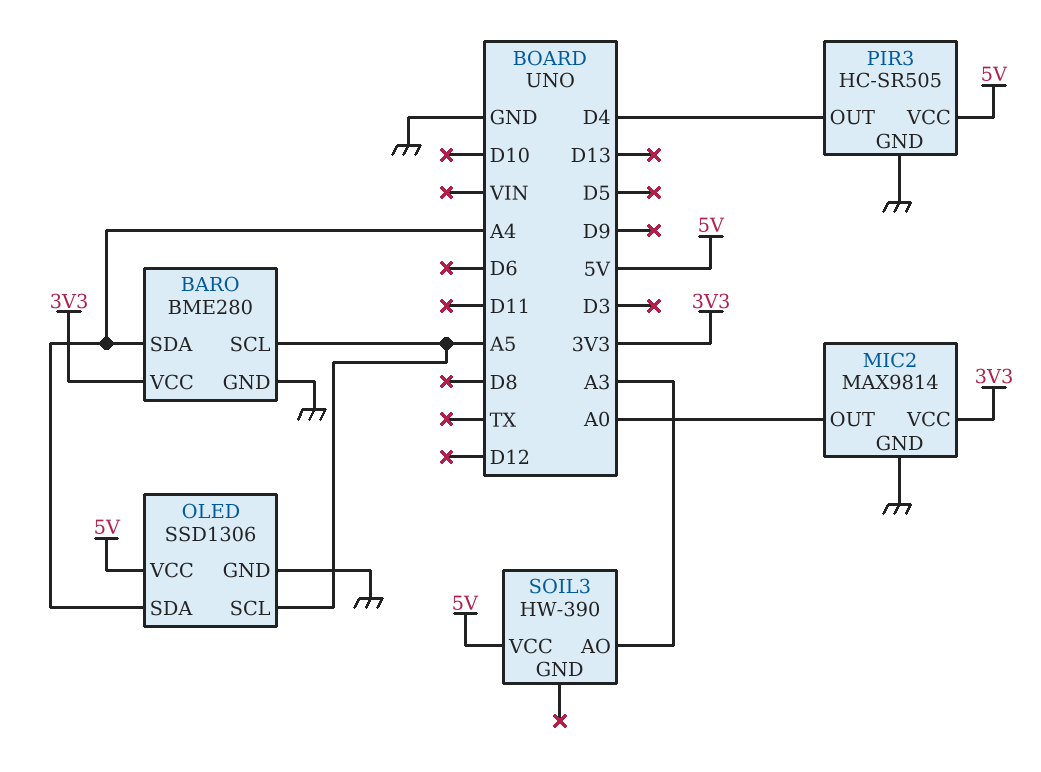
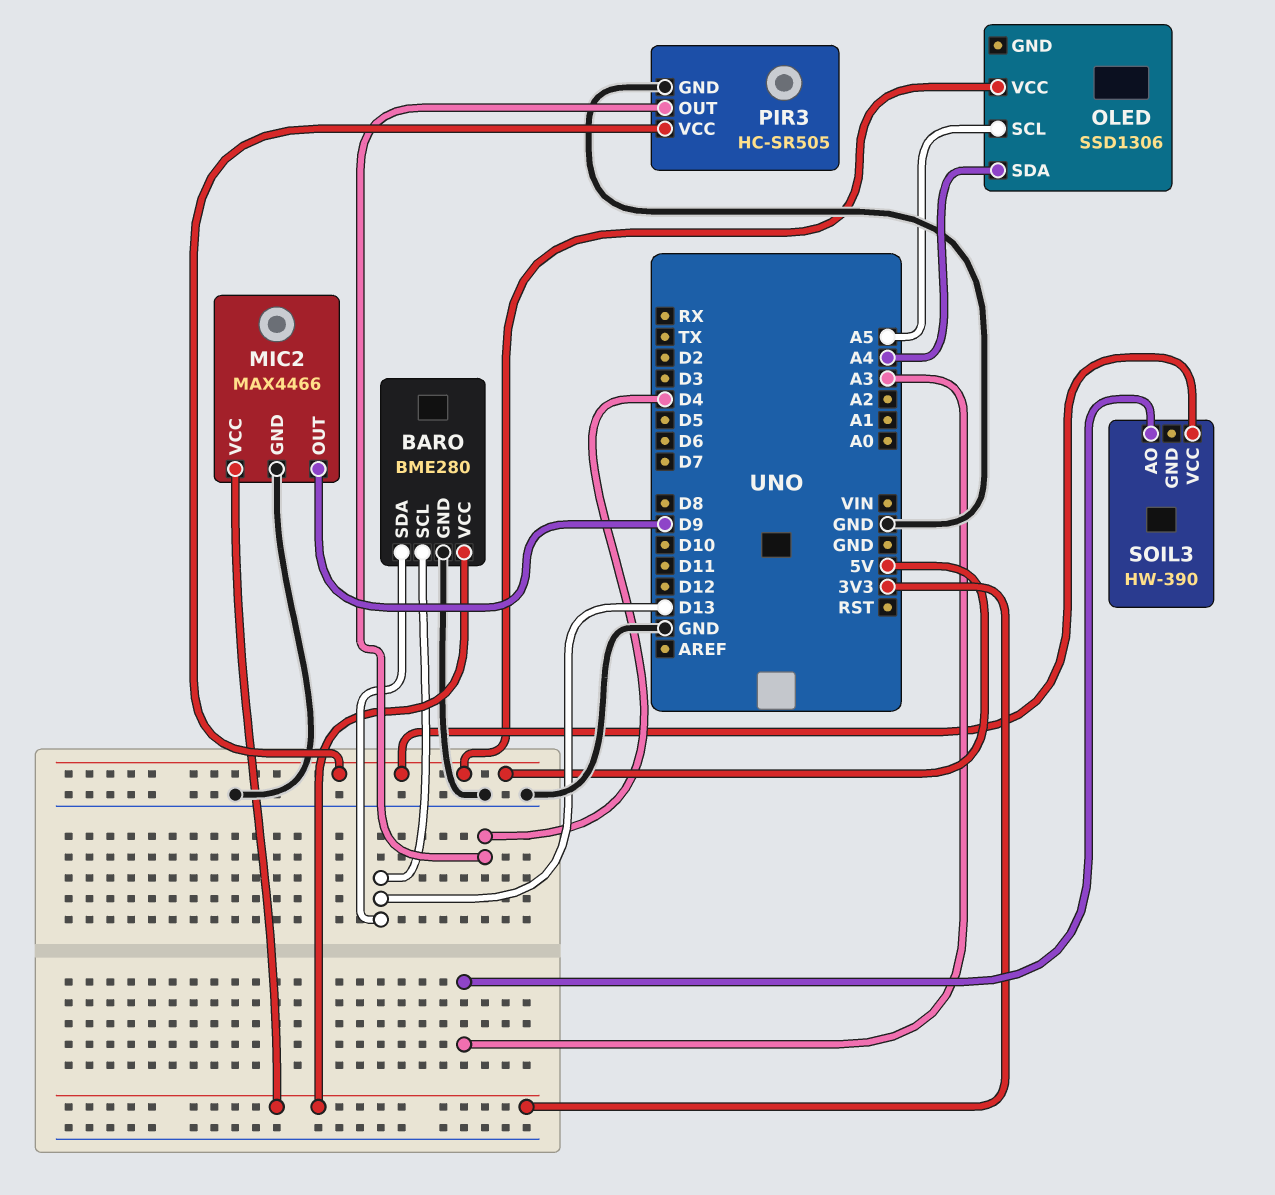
BARO pin SCL: A5 -> D13
BARO pin SDA: A4 -> D13
MIC2: MAX9814 -> MAX4466
MIC2 pin OUT: A0 -> D9
OLED pin GND: GND -> none

